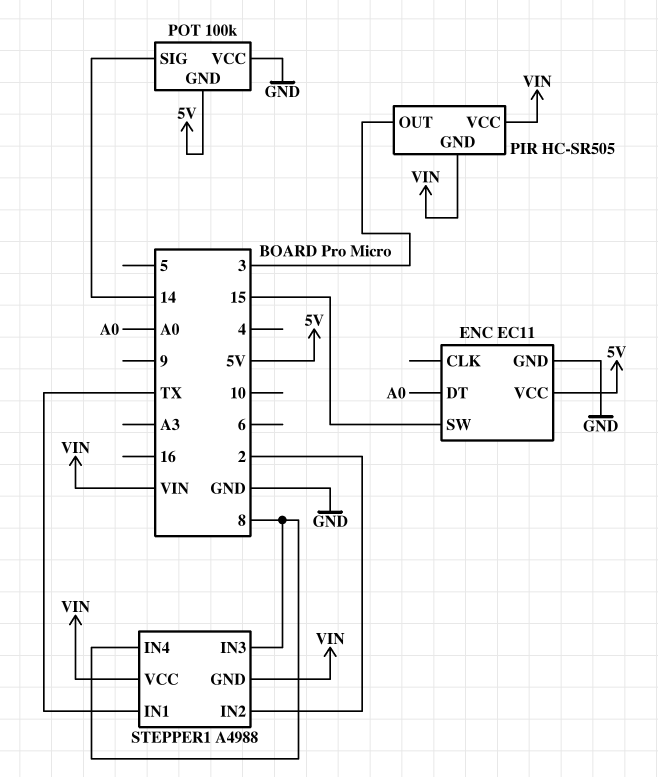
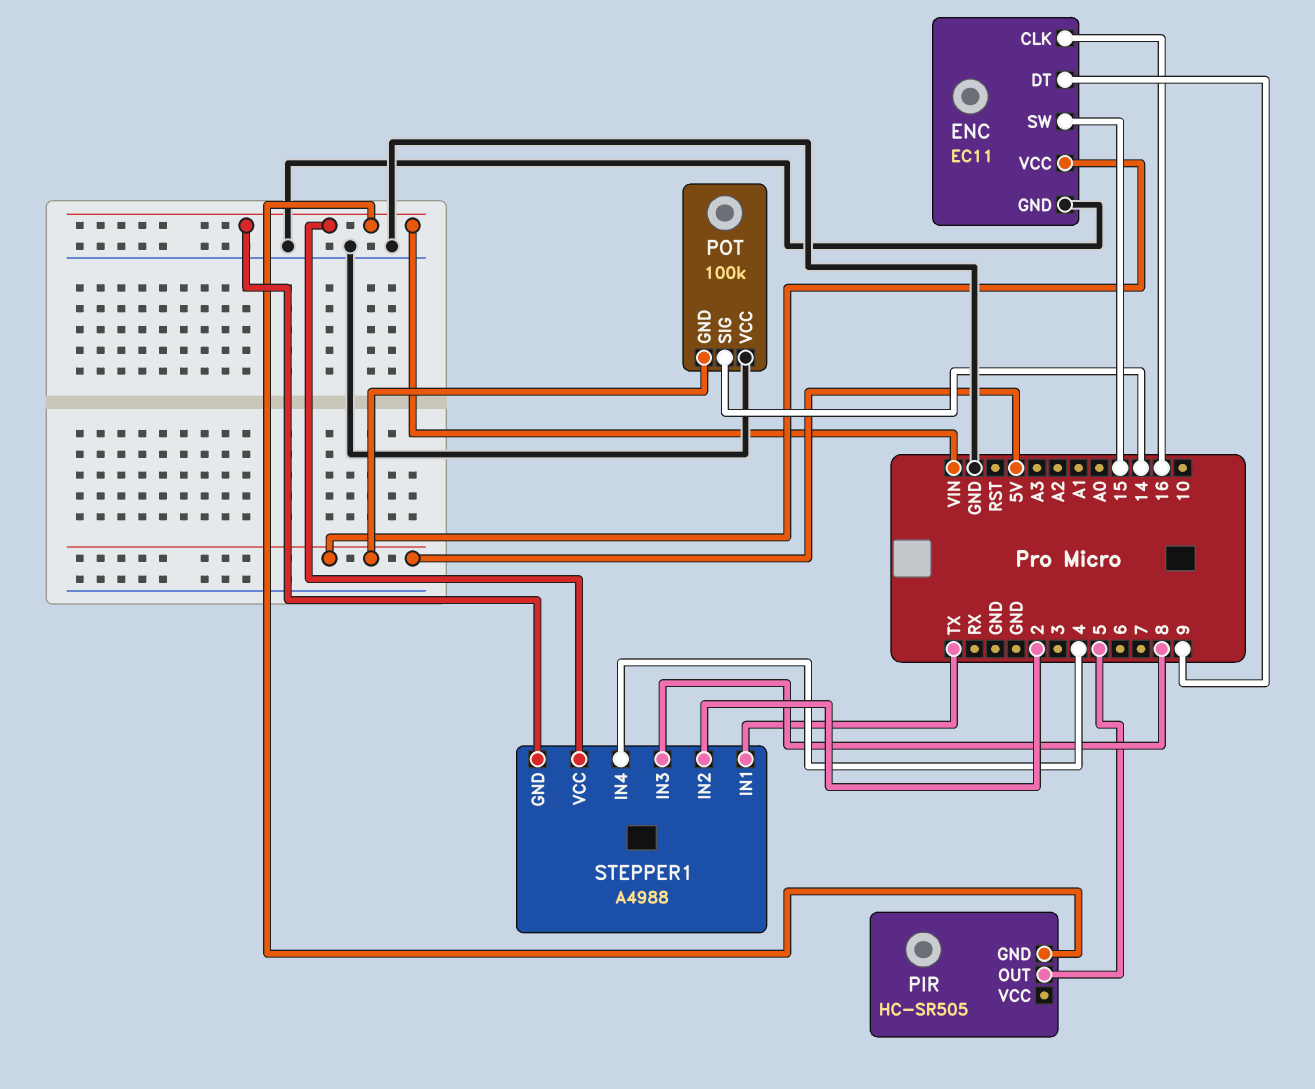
ENC pin CLK: none -> 16
ENC pin DT: A0 -> 9
PIR pin OUT: 3 -> 5
PIR pin VCC: VIN -> none
STEPPER1 pin IN4: 8 -> 4

